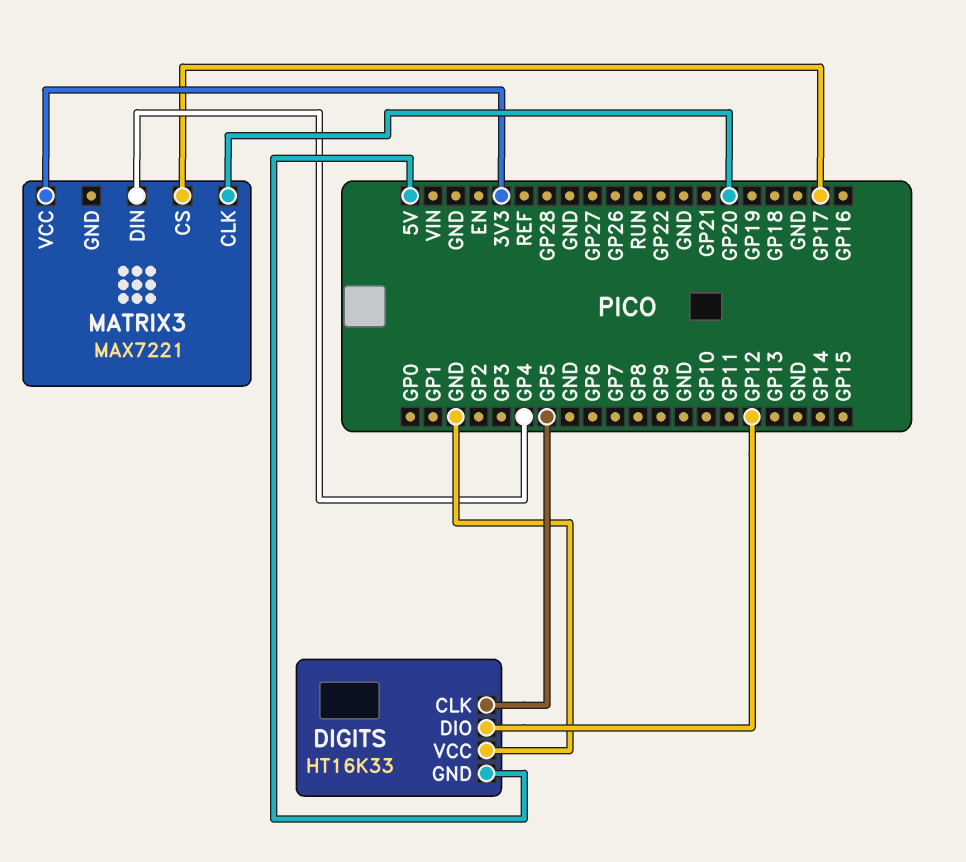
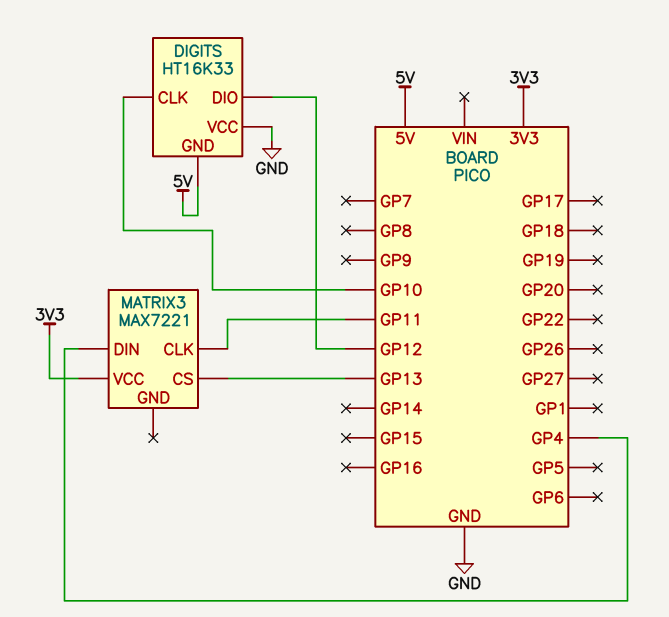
DIGITS pin CLK: GP5 -> GP10
MATRIX3 pin CLK: GP20 -> GP11
MATRIX3 pin CS: GP17 -> GP13

